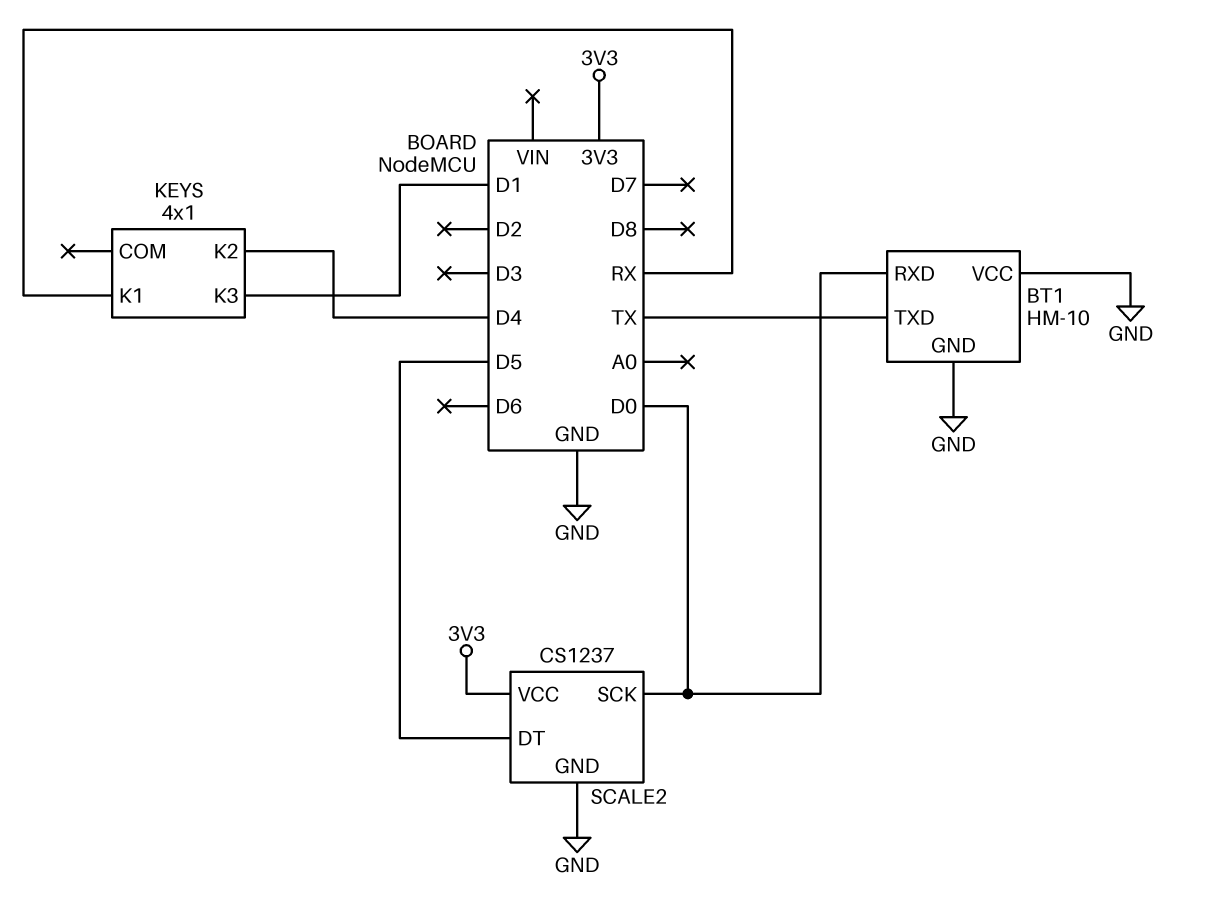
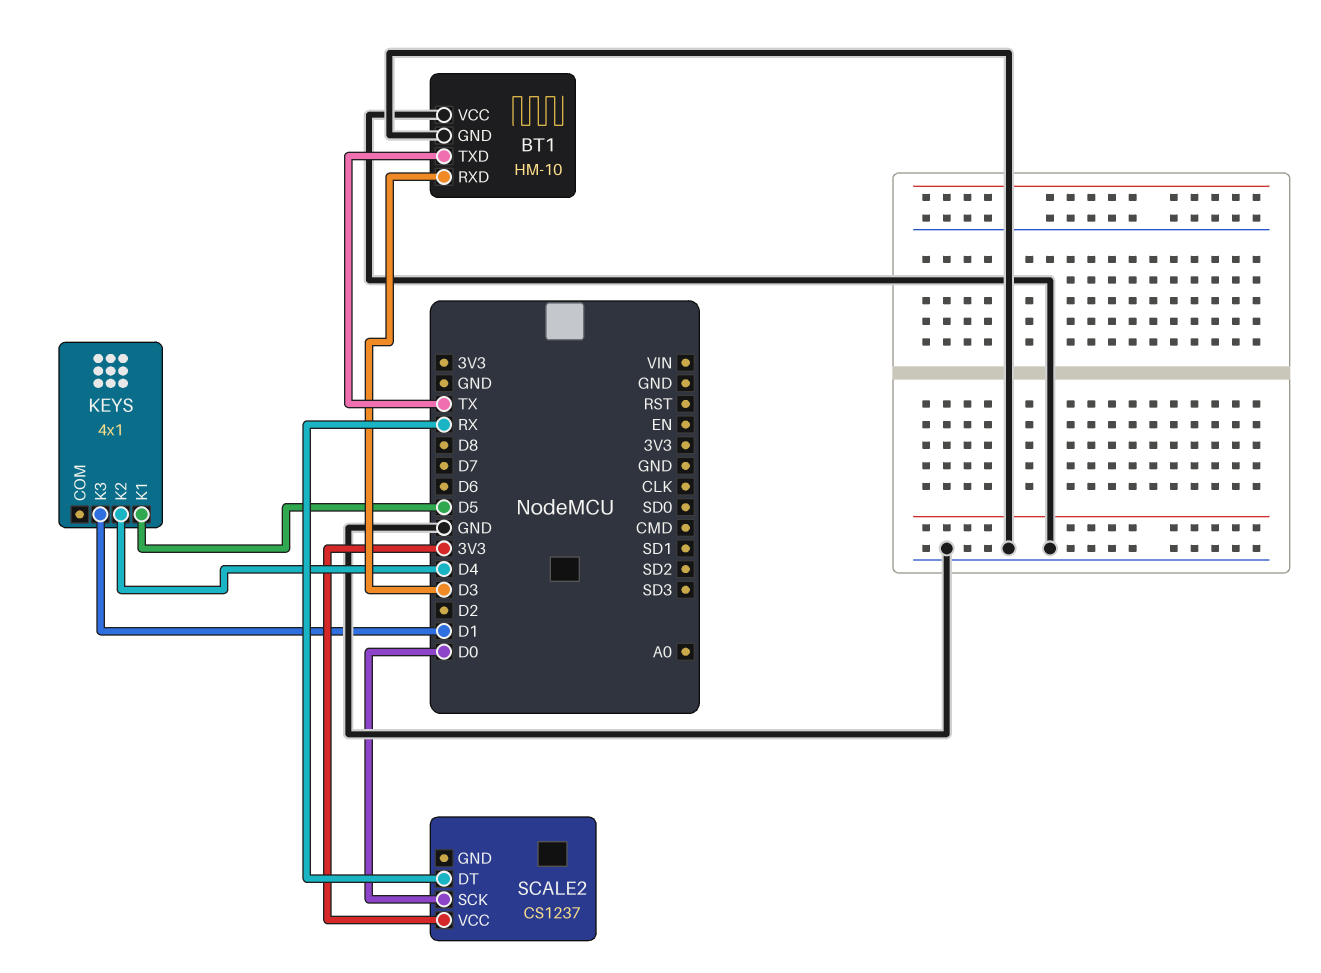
BT1 pin RXD: D0 -> D3
KEYS pin K1: RX -> D5
SCALE2 pin DT: D5 -> RX
SCALE2 pin GND: GND -> none

